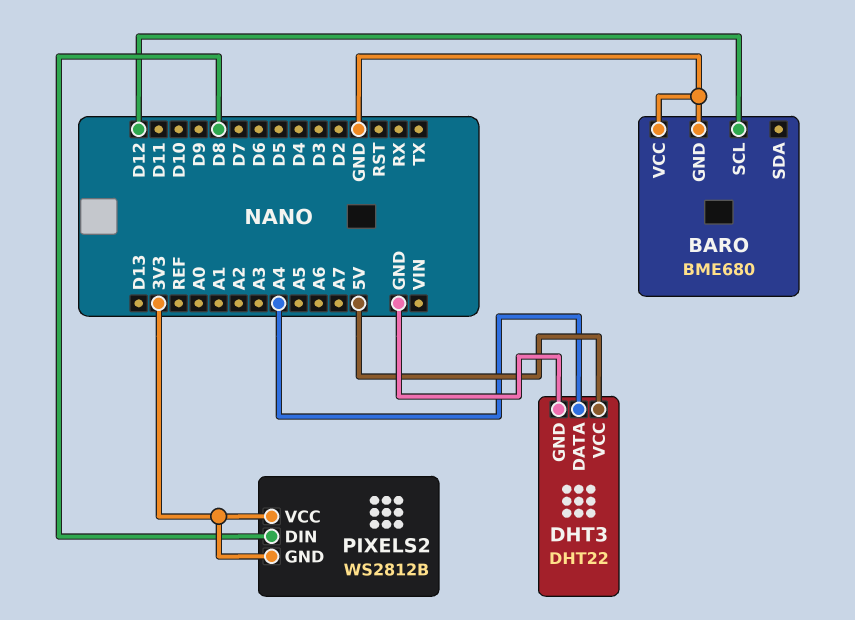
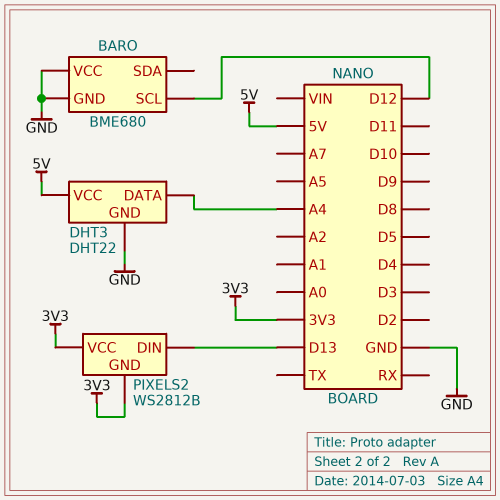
PIXELS2 pin DIN: D8 -> D13

